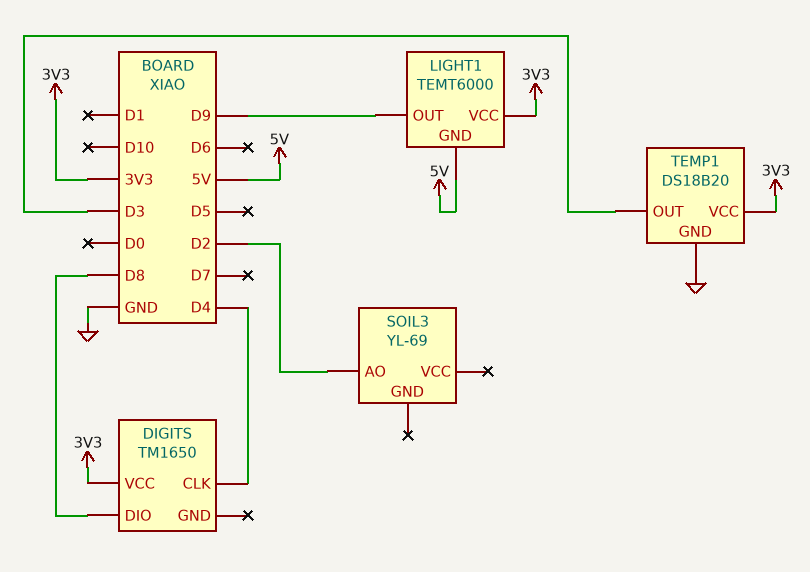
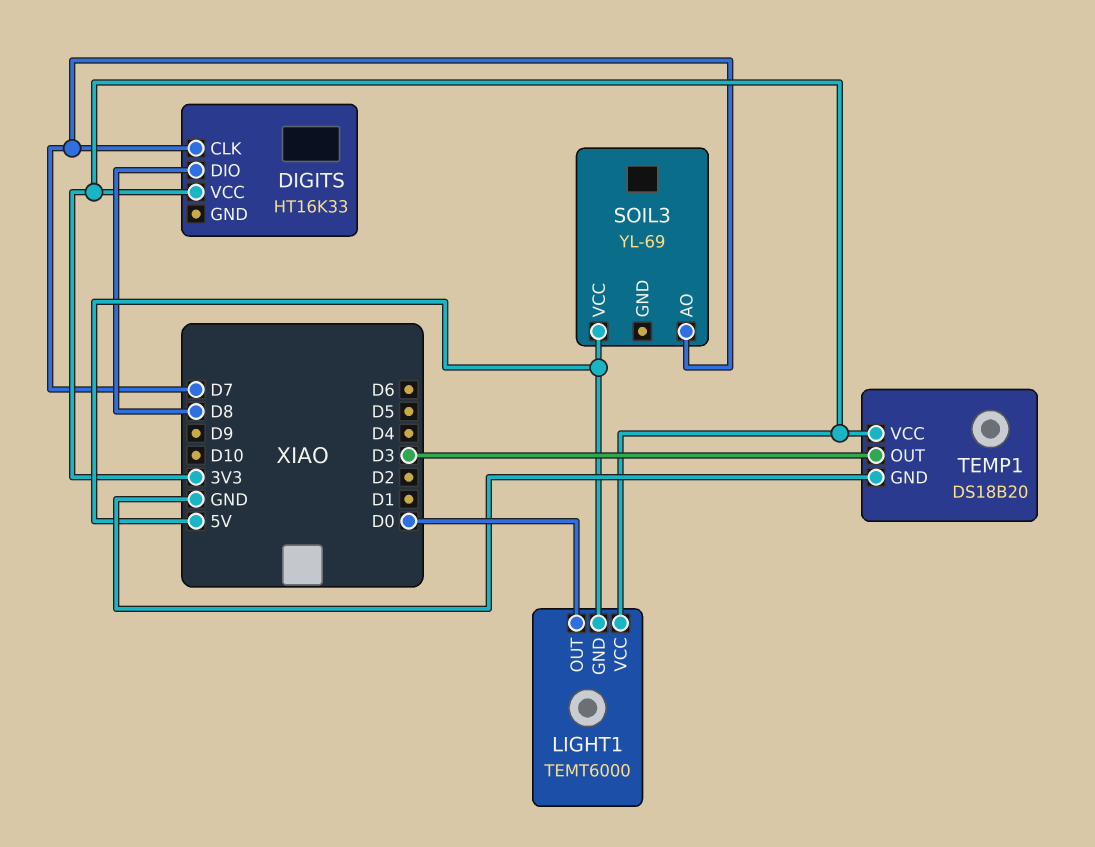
DIGITS: TM1650 -> HT16K33
DIGITS pin CLK: D4 -> D7
LIGHT1 pin OUT: D9 -> D0
SOIL3 pin AO: D2 -> D7
SOIL3 pin VCC: none -> 5V

